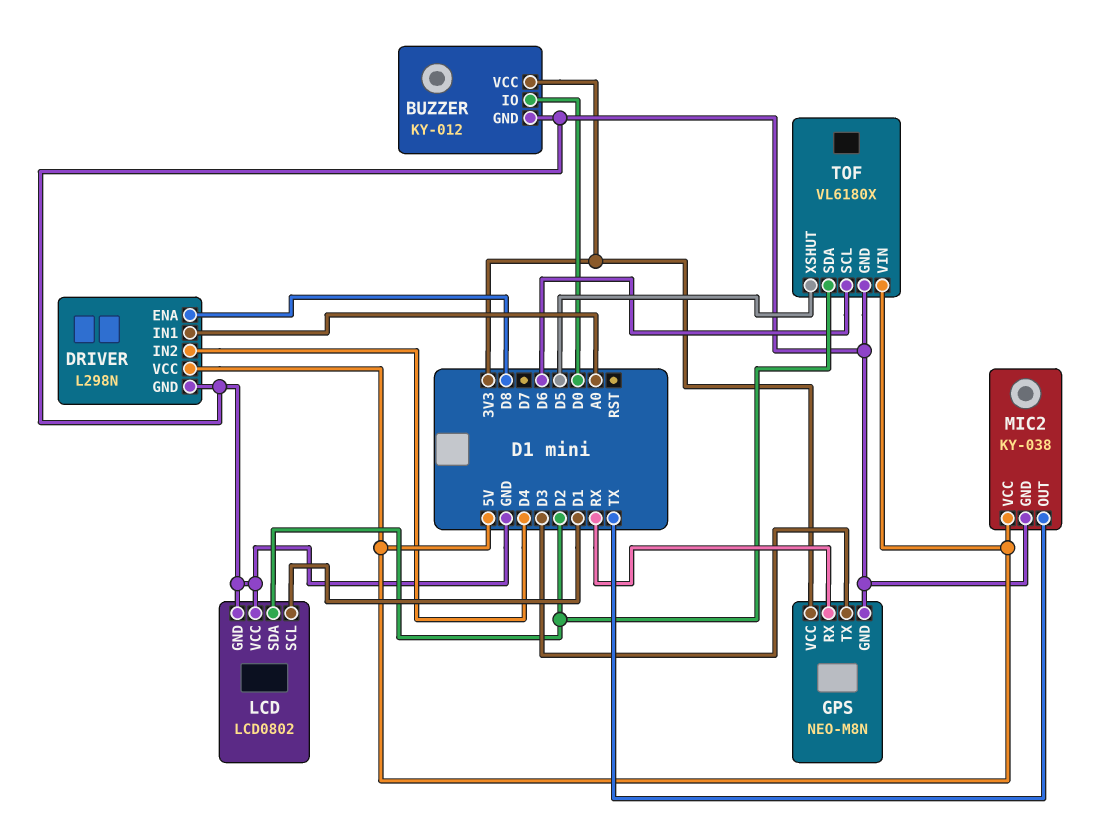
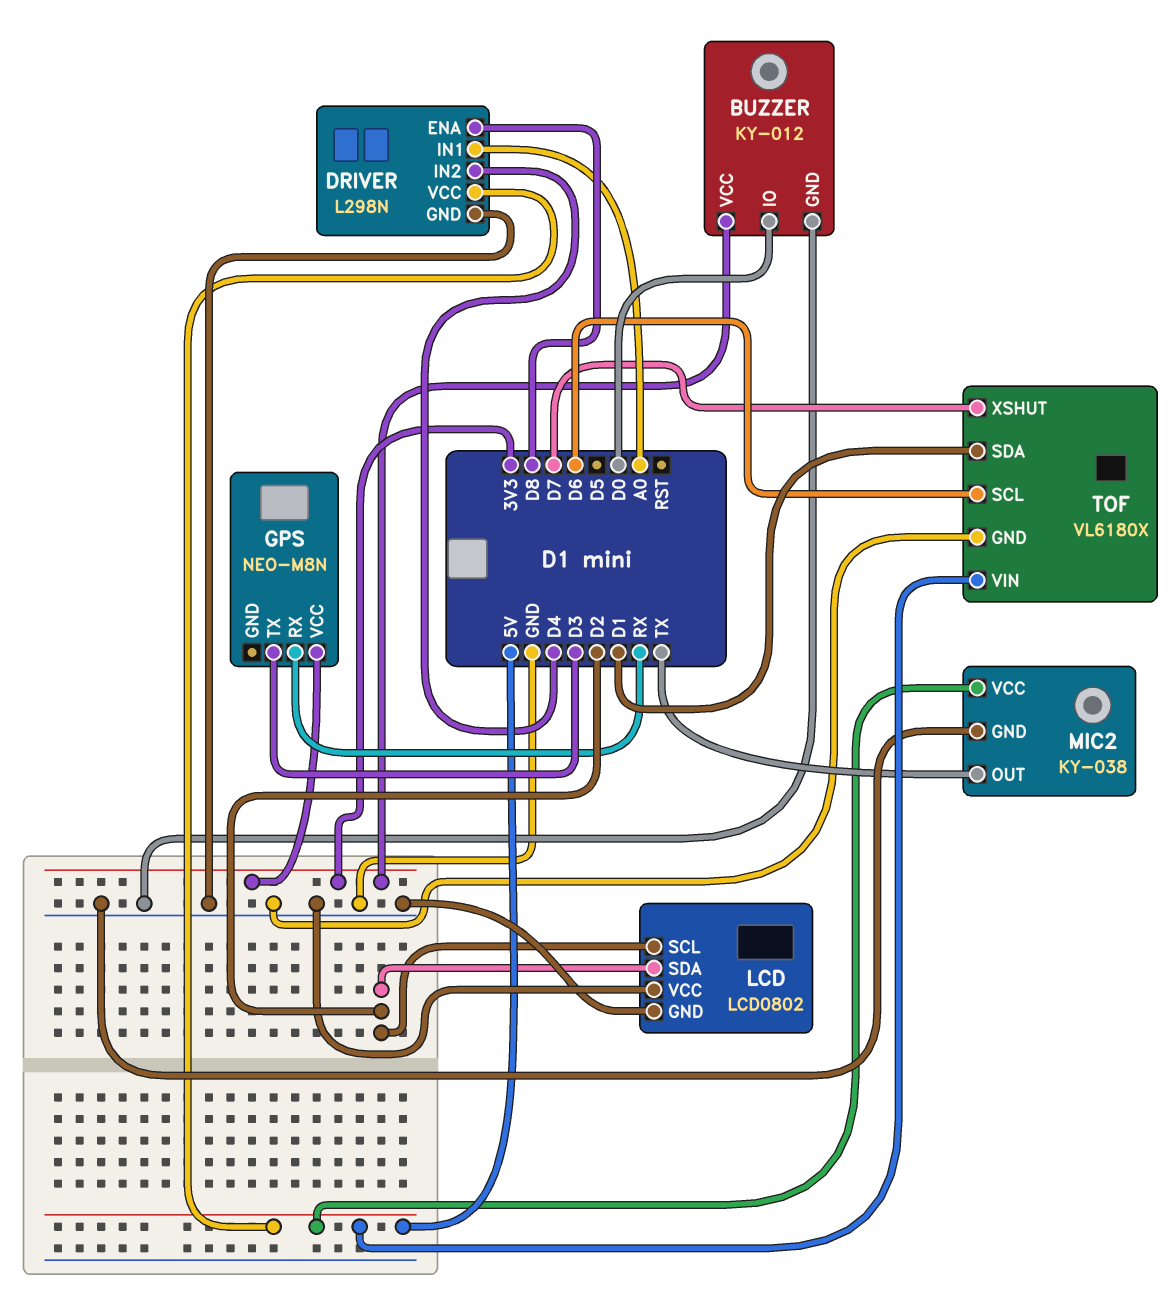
GPS pin GND: GND -> none
LCD pin SCL: D1 -> D2
TOF pin SDA: D2 -> D1
TOF pin XSHUT: D5 -> D7

